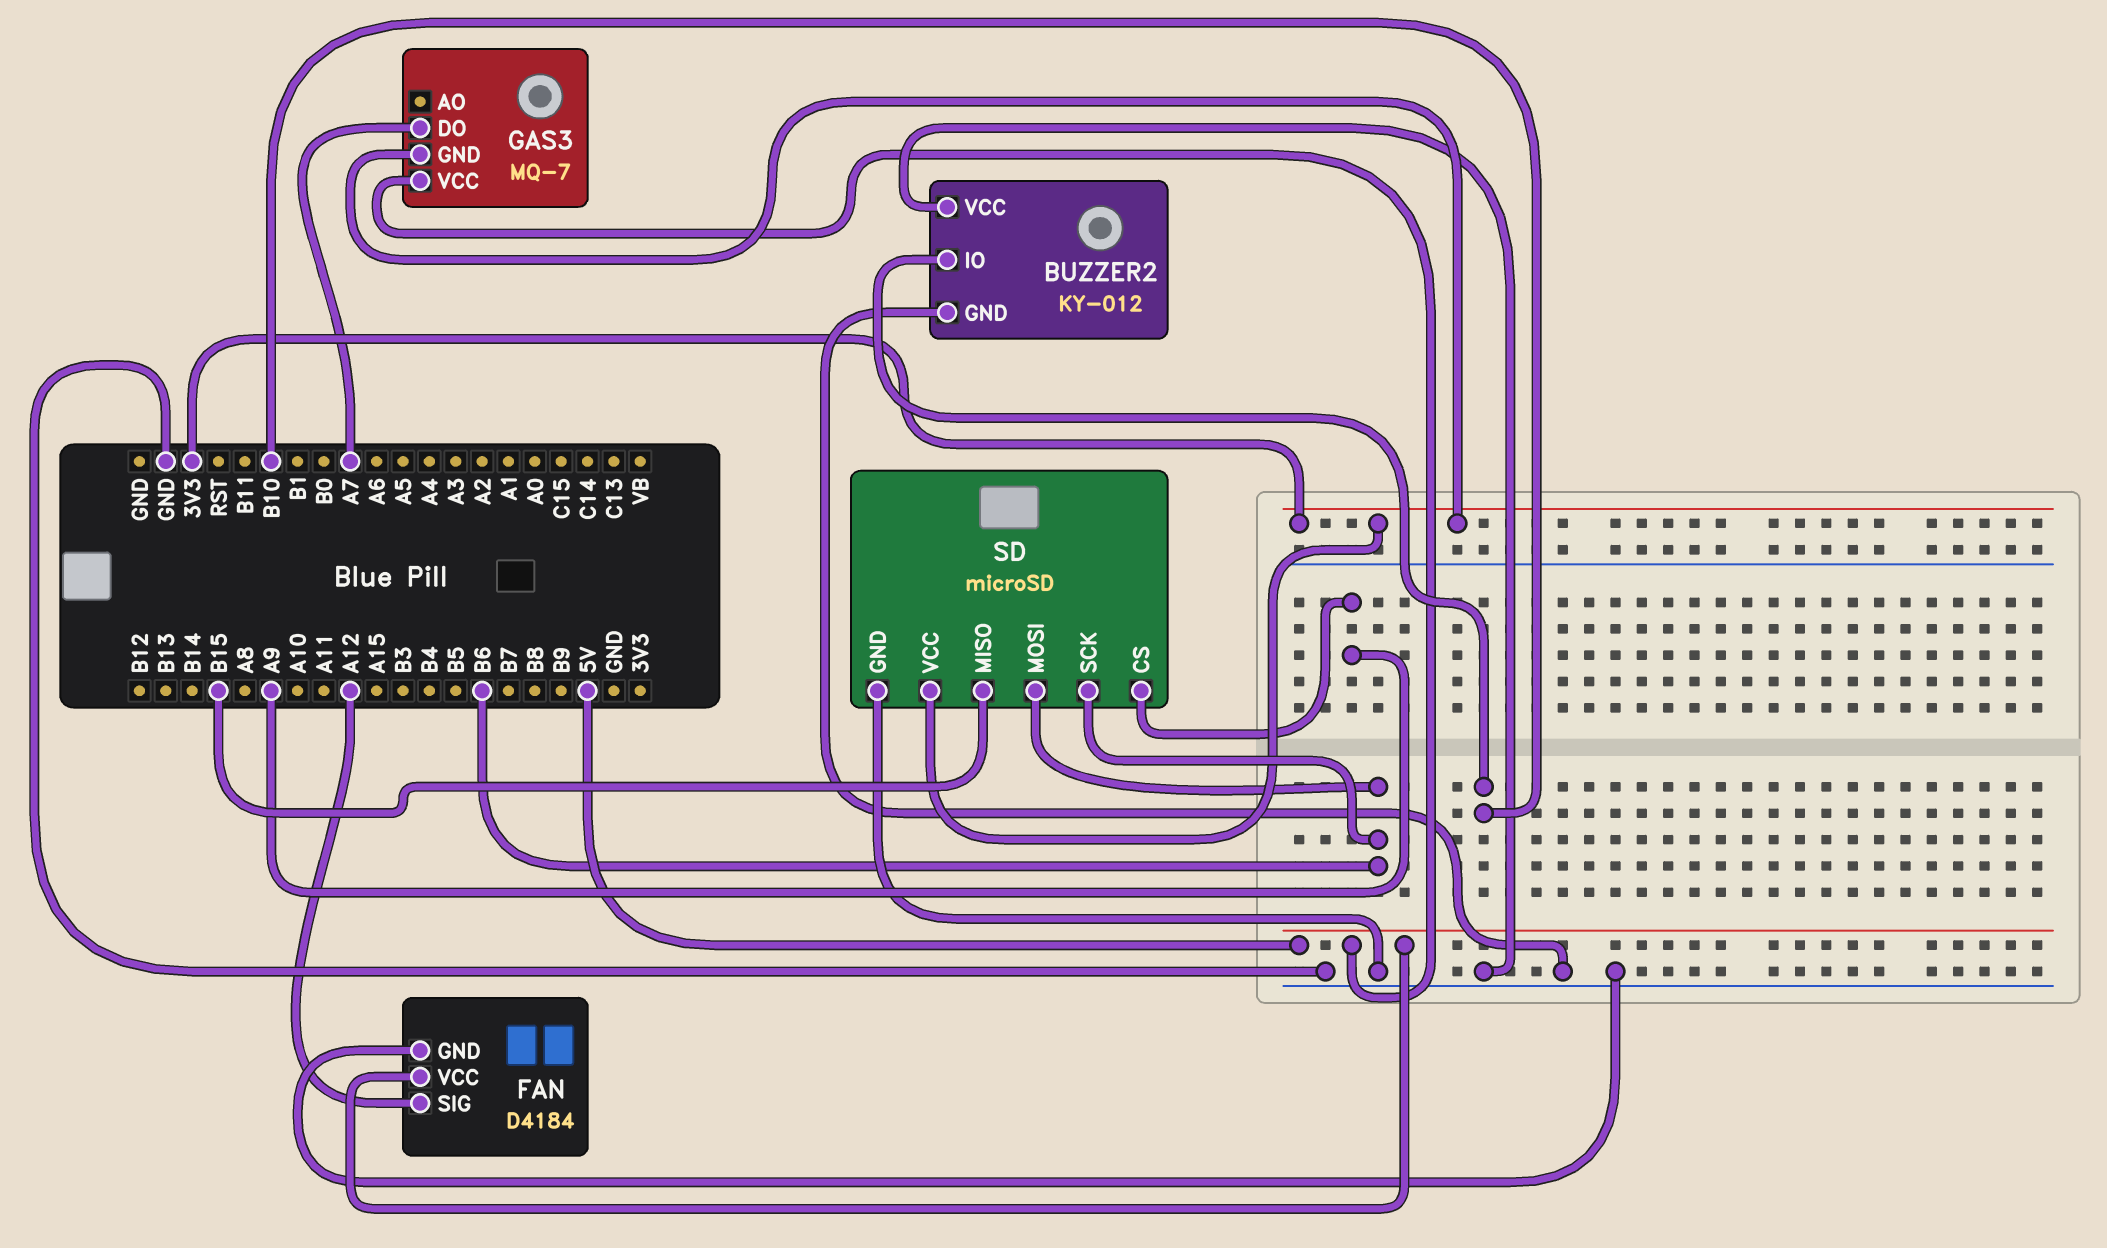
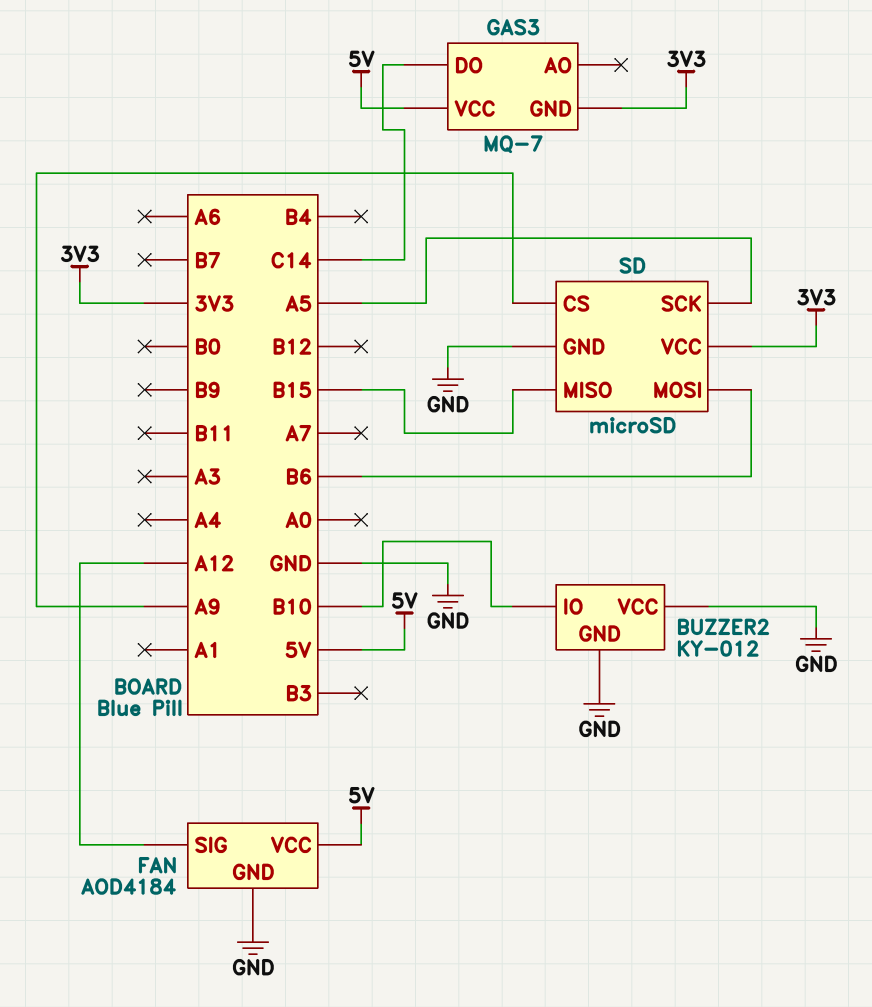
FAN: D4184 -> AOD4184
GAS3 pin DO: A7 -> C14
SD pin SCK: B6 -> A5

